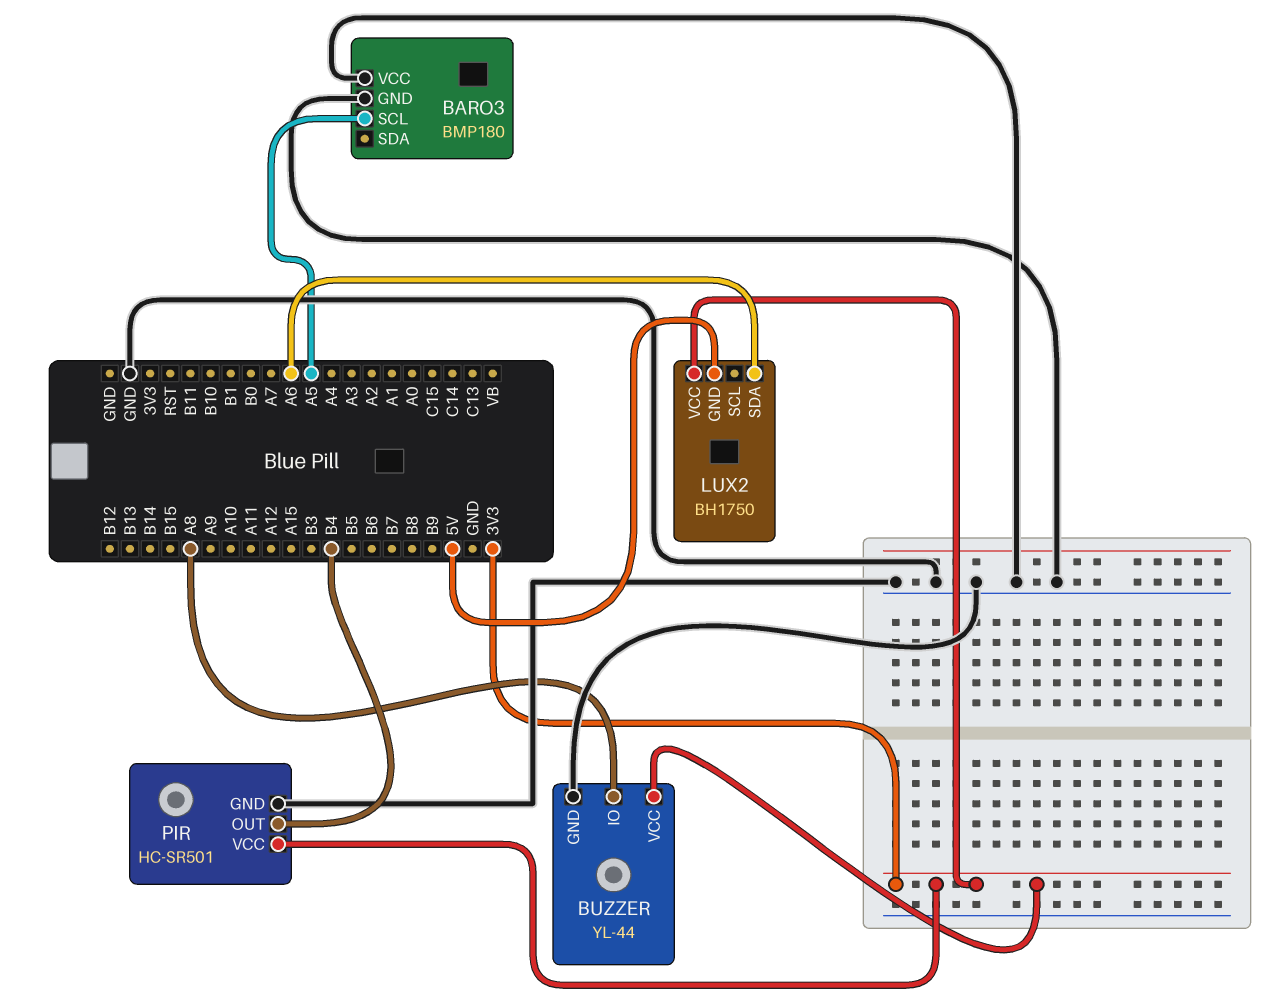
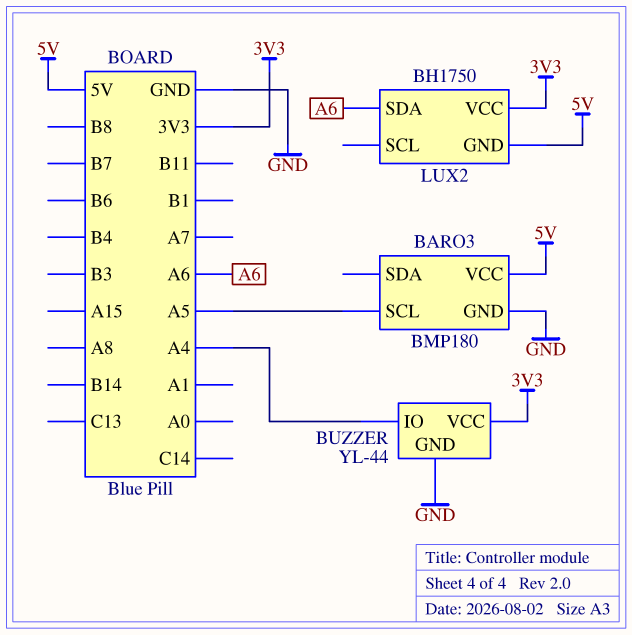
BARO3 pin VCC: GND -> 5V
BUZZER pin IO: A8 -> A4
PIR: HC-SR501 -> none
PIR pin GND: GND -> none
PIR pin OUT: B4 -> none
PIR pin VCC: 3V3 -> none

